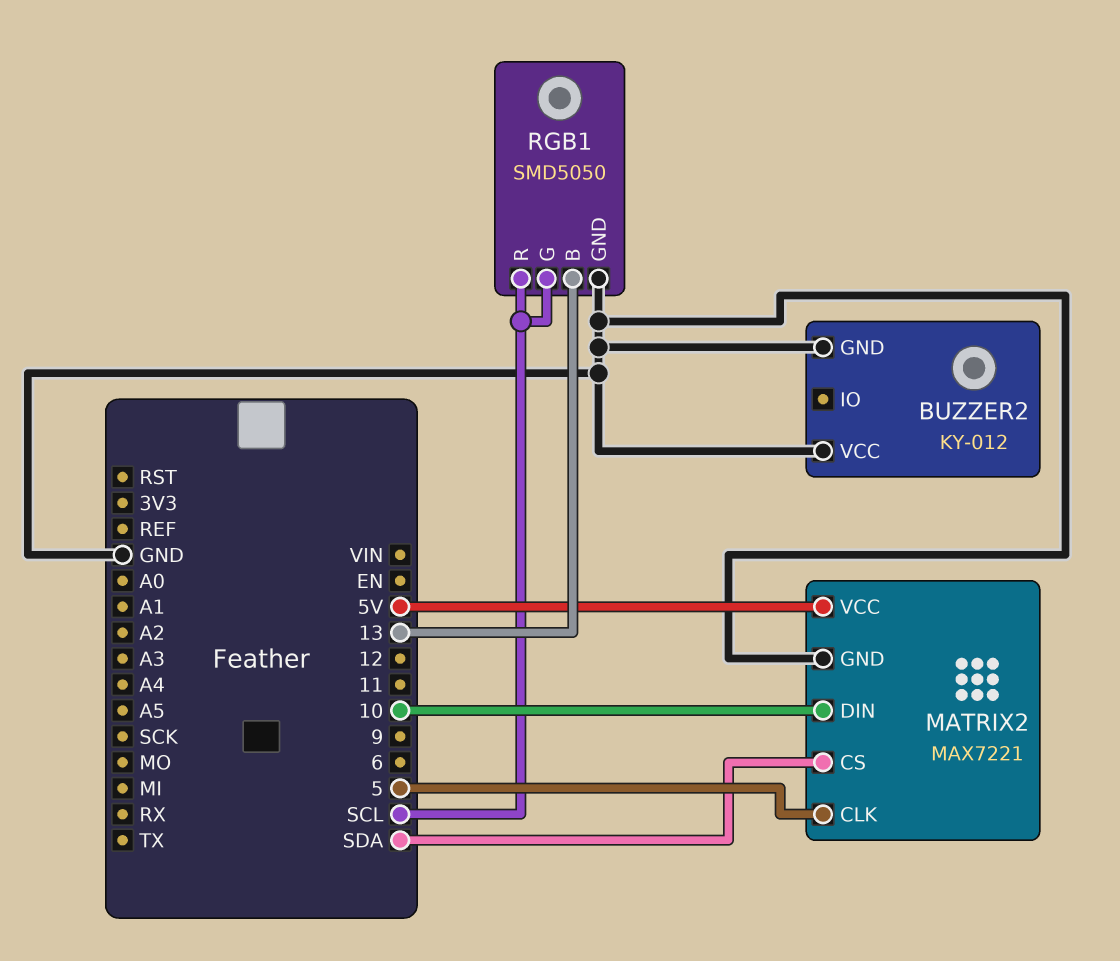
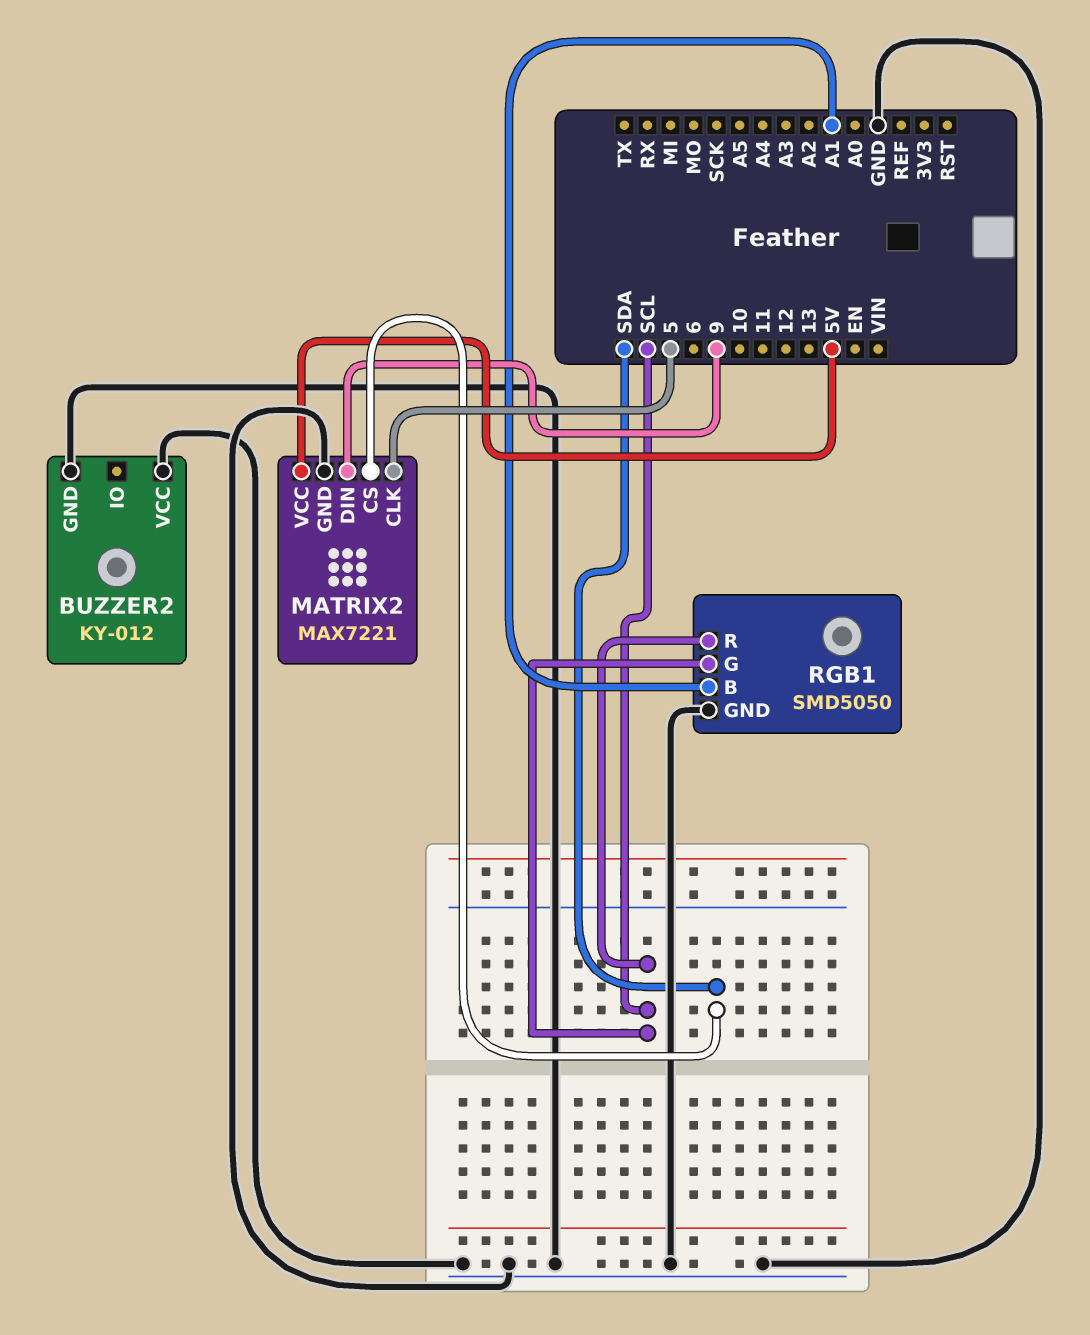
MATRIX2 pin DIN: 10 -> 9
RGB1 pin B: 13 -> A1

